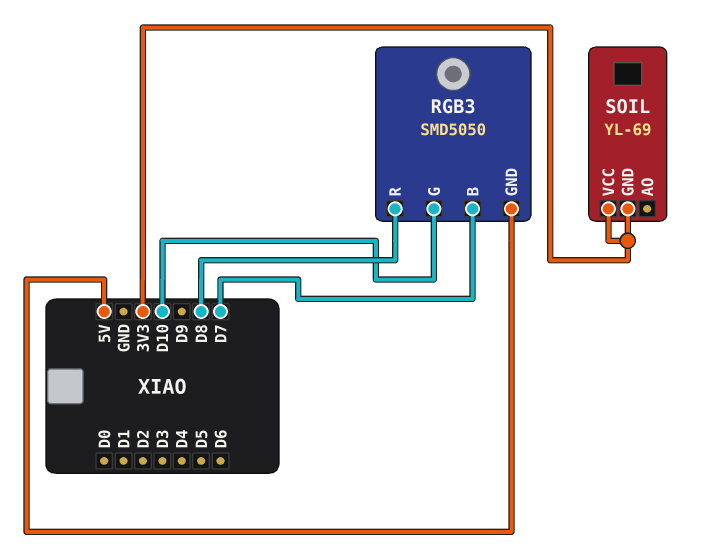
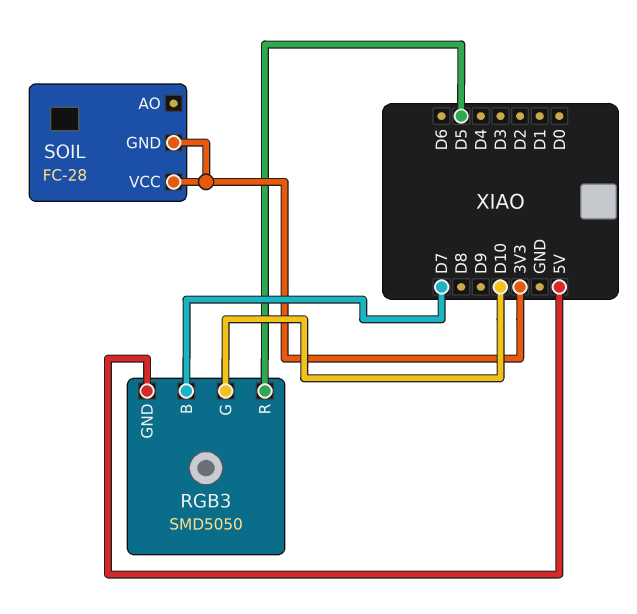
RGB3 pin R: D8 -> D5
SOIL: YL-69 -> FC-28

